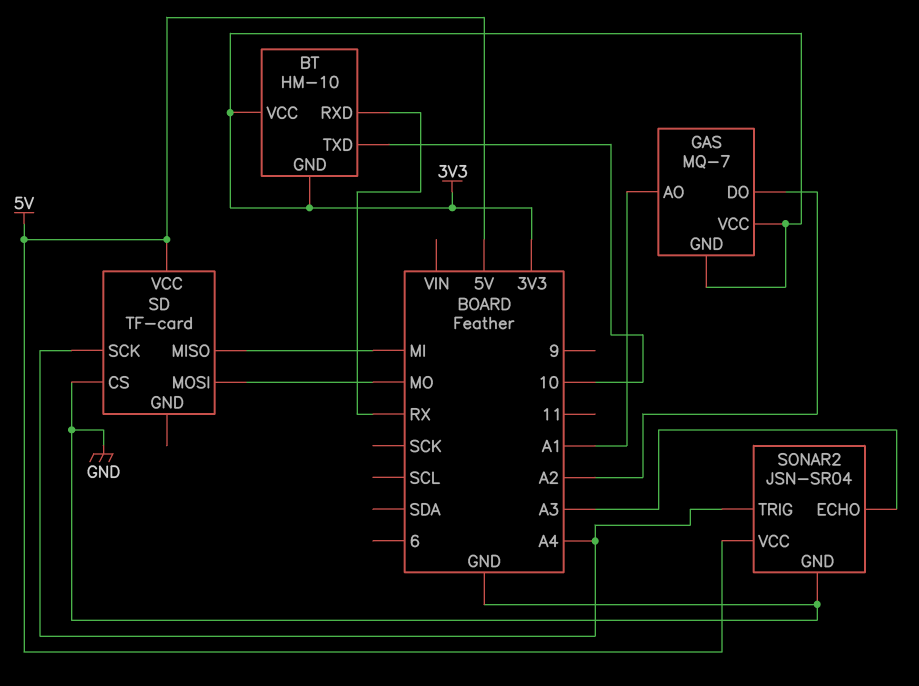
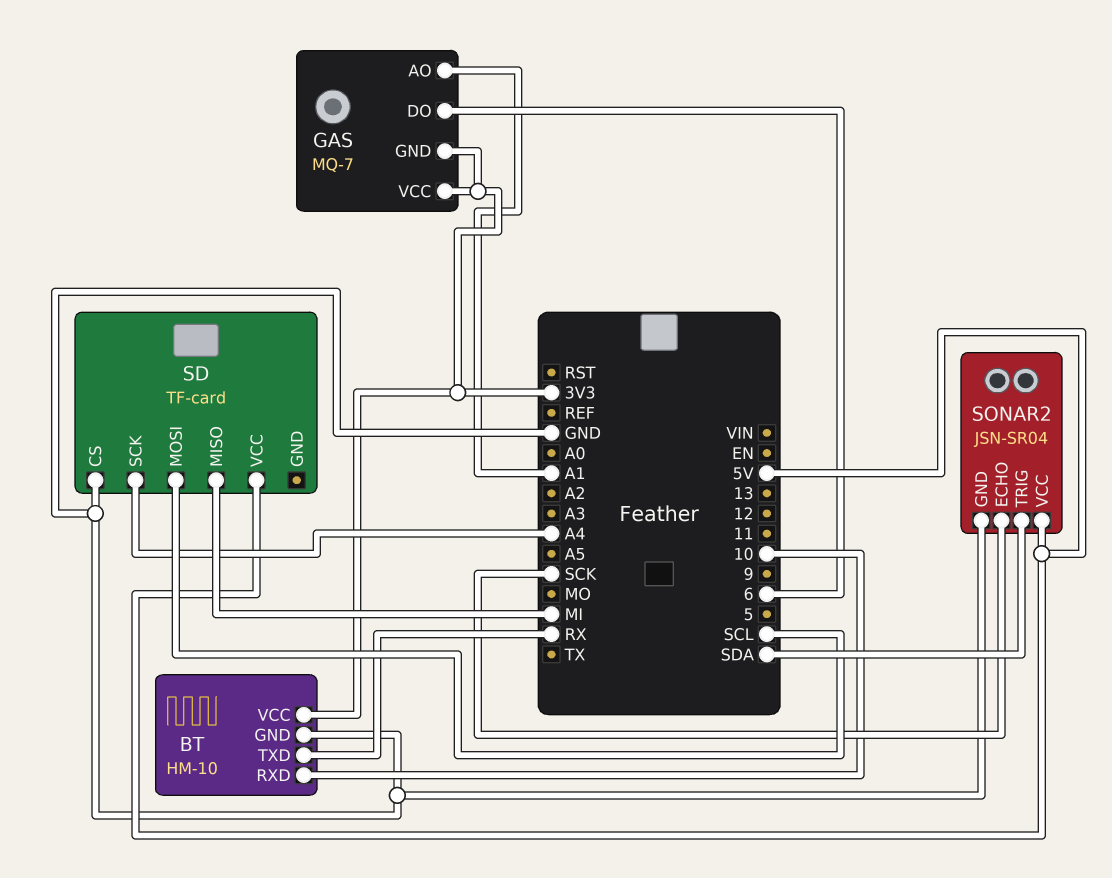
BT pin GND: 3V3 -> GND
BT pin RXD: RX -> 10
BT pin TXD: 10 -> RX
GAS pin DO: A2 -> 6
SD pin MOSI: MO -> SCL
SONAR2 pin ECHO: A3 -> SCK
SONAR2 pin TRIG: A4 -> SDA

